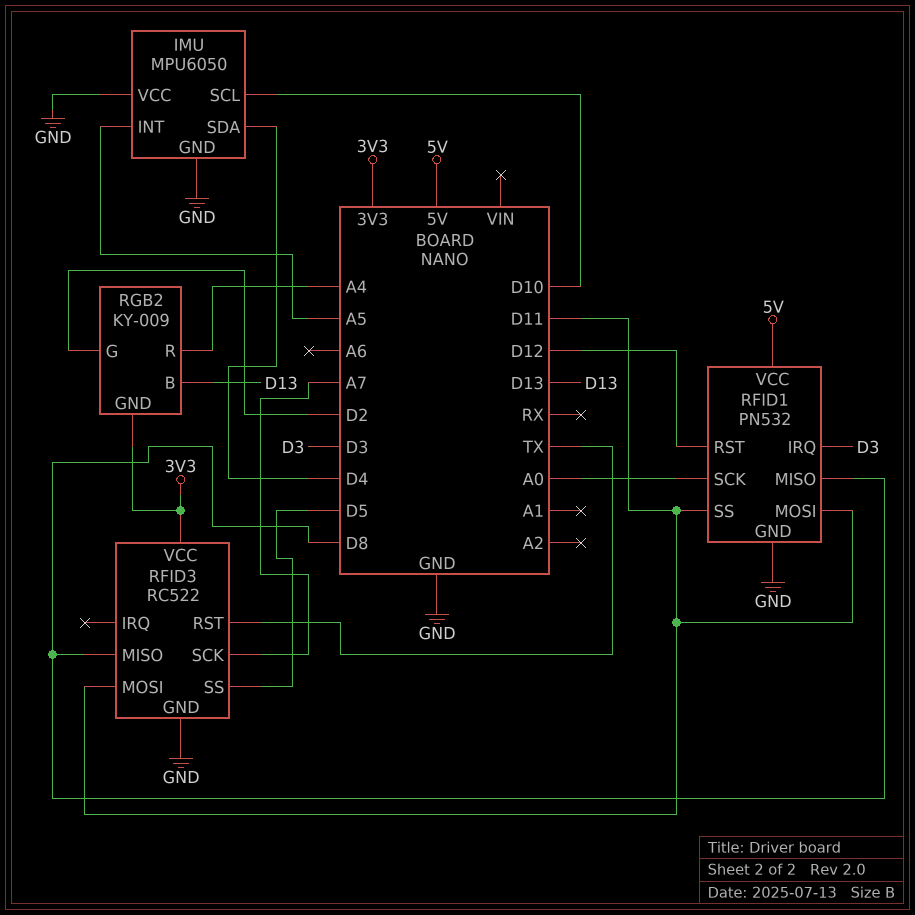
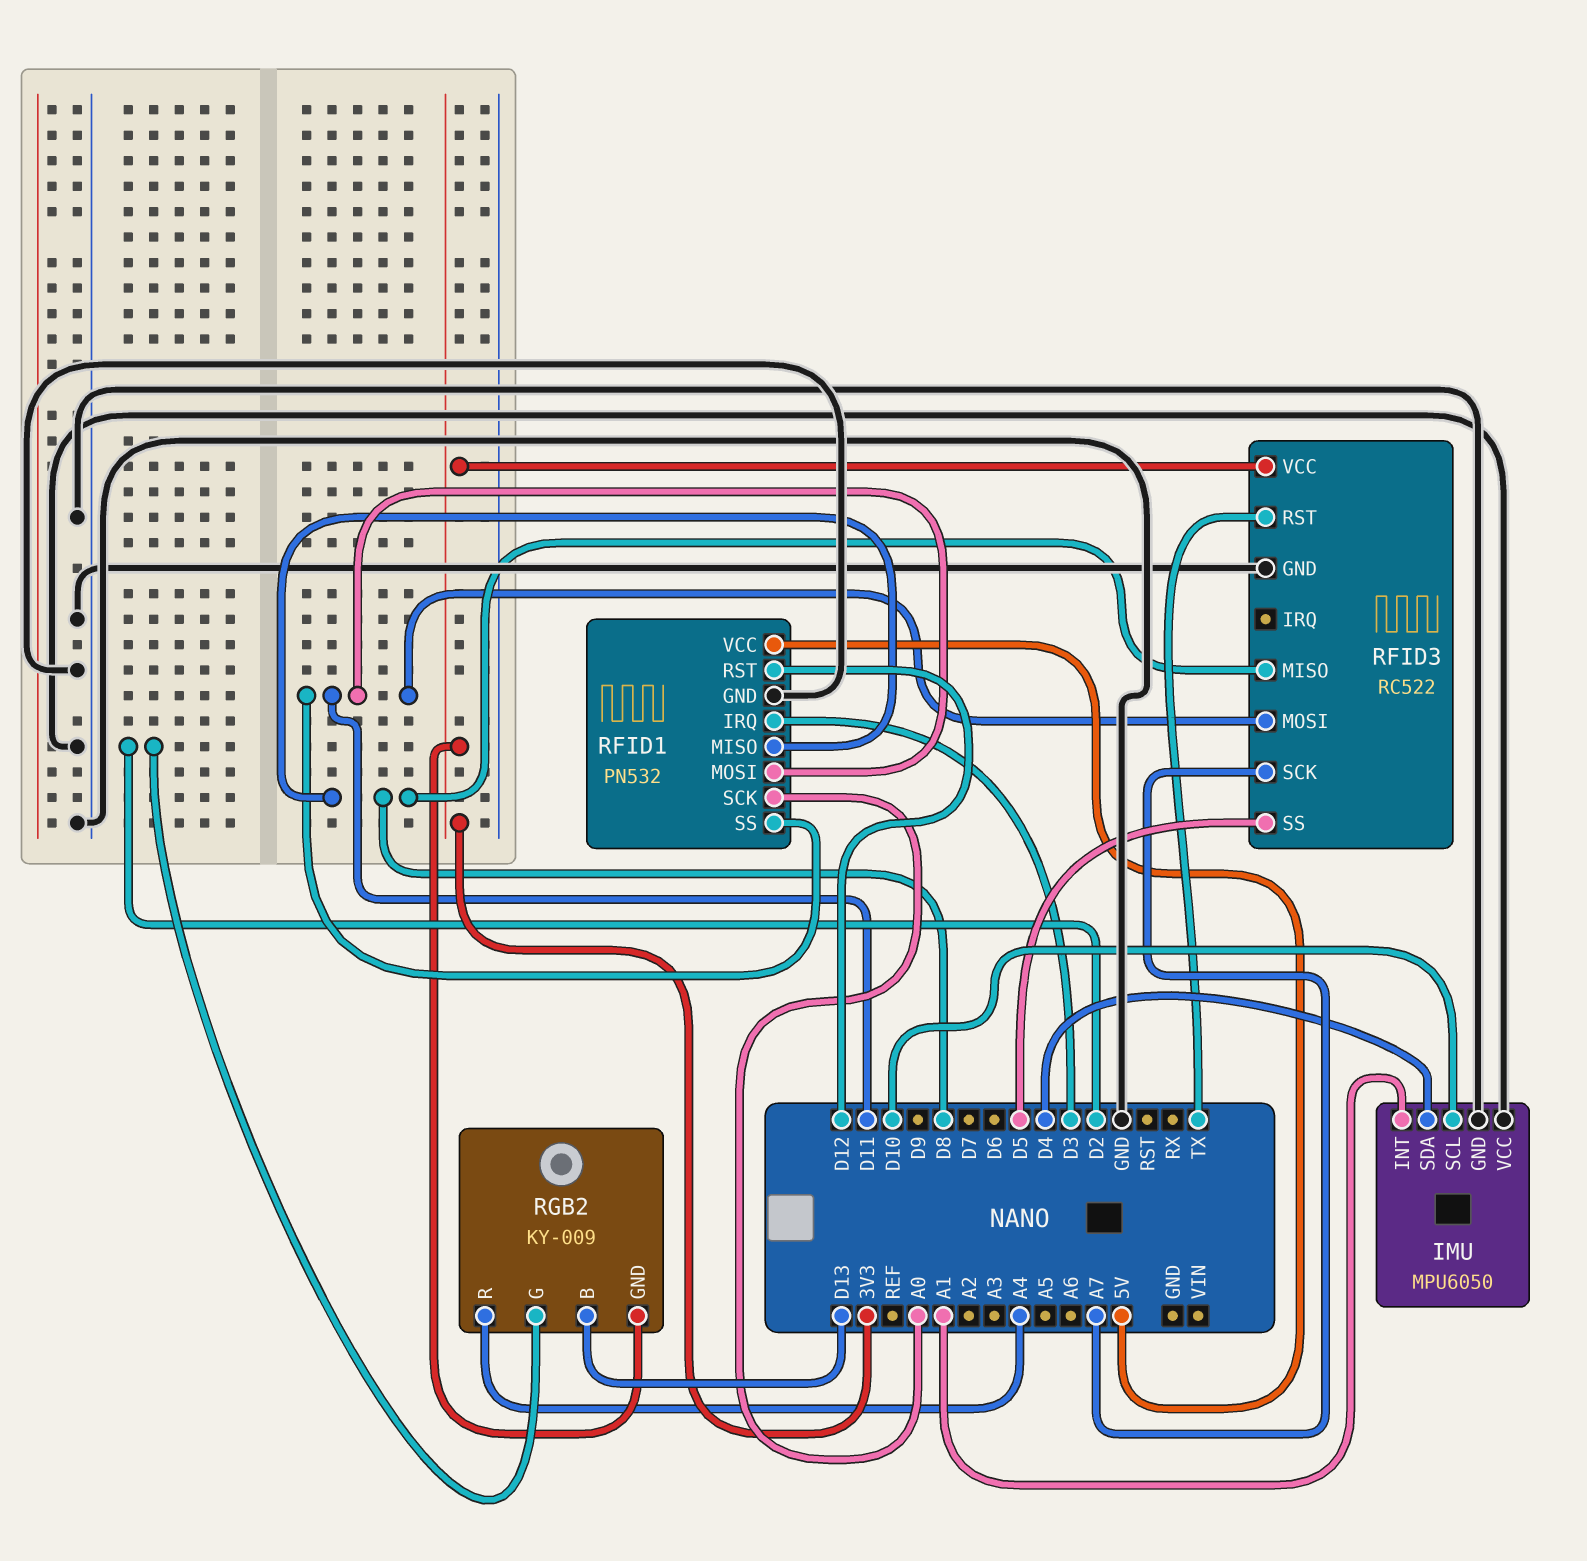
IMU pin INT: A5 -> A1

